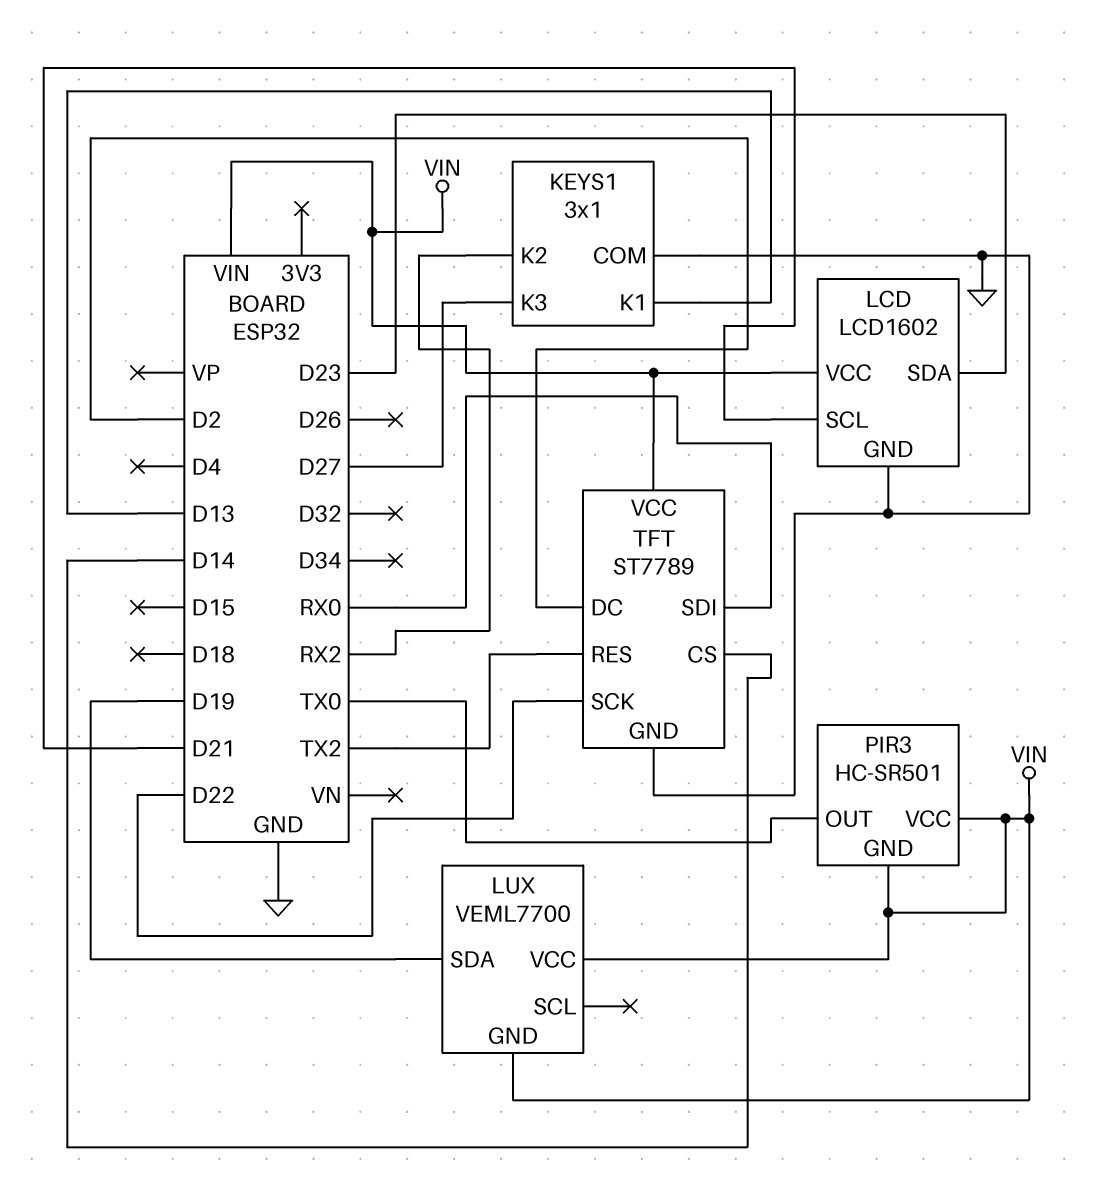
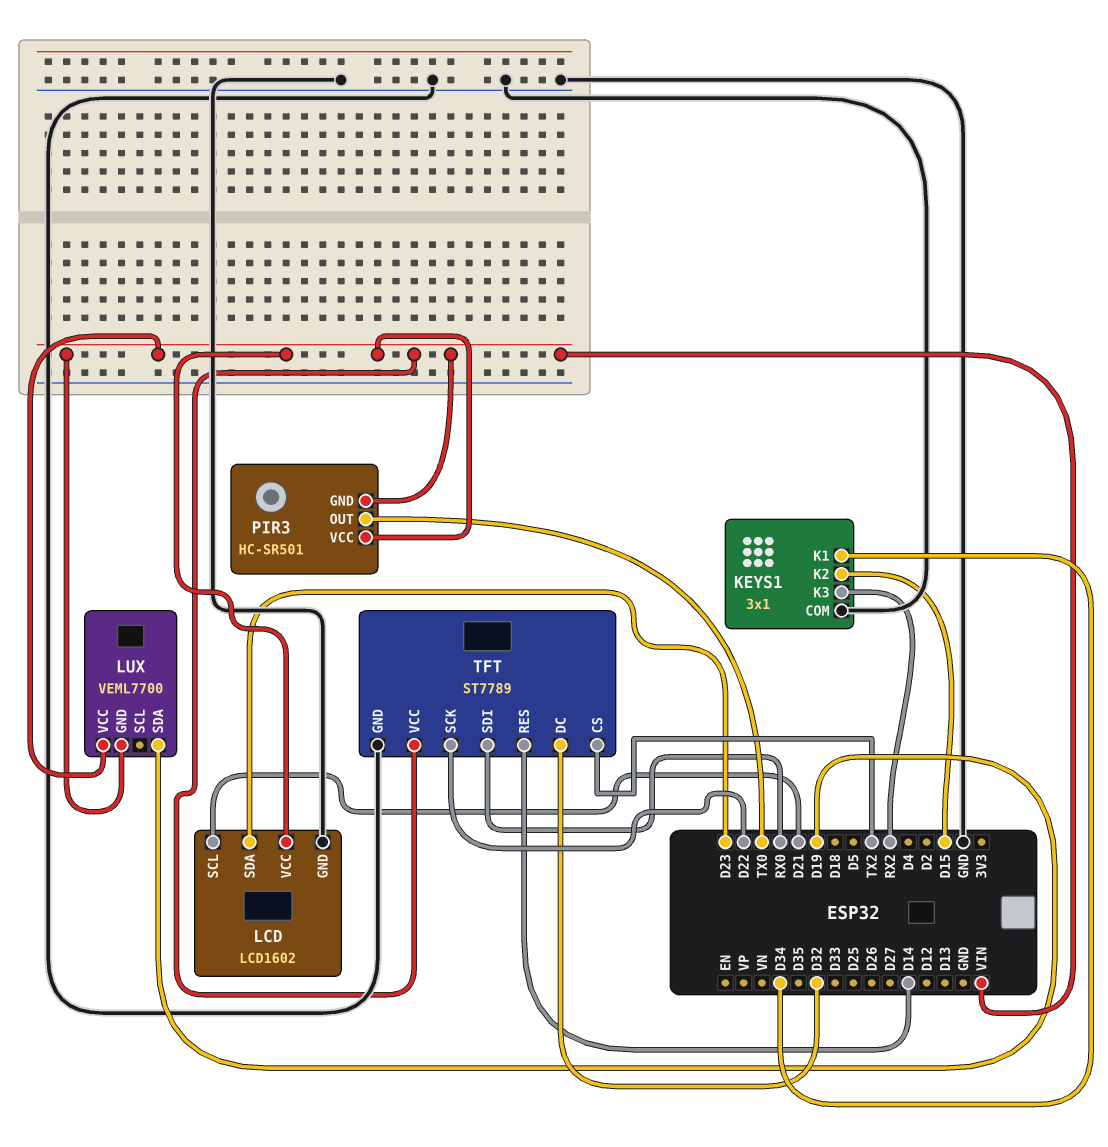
KEYS1 pin K1: D13 -> D34
KEYS1 pin K2: RX2 -> D15
KEYS1 pin K3: D27 -> RX2
TFT pin CS: D14 -> TX2
TFT pin DC: D2 -> D32
TFT pin RES: TX2 -> D14

